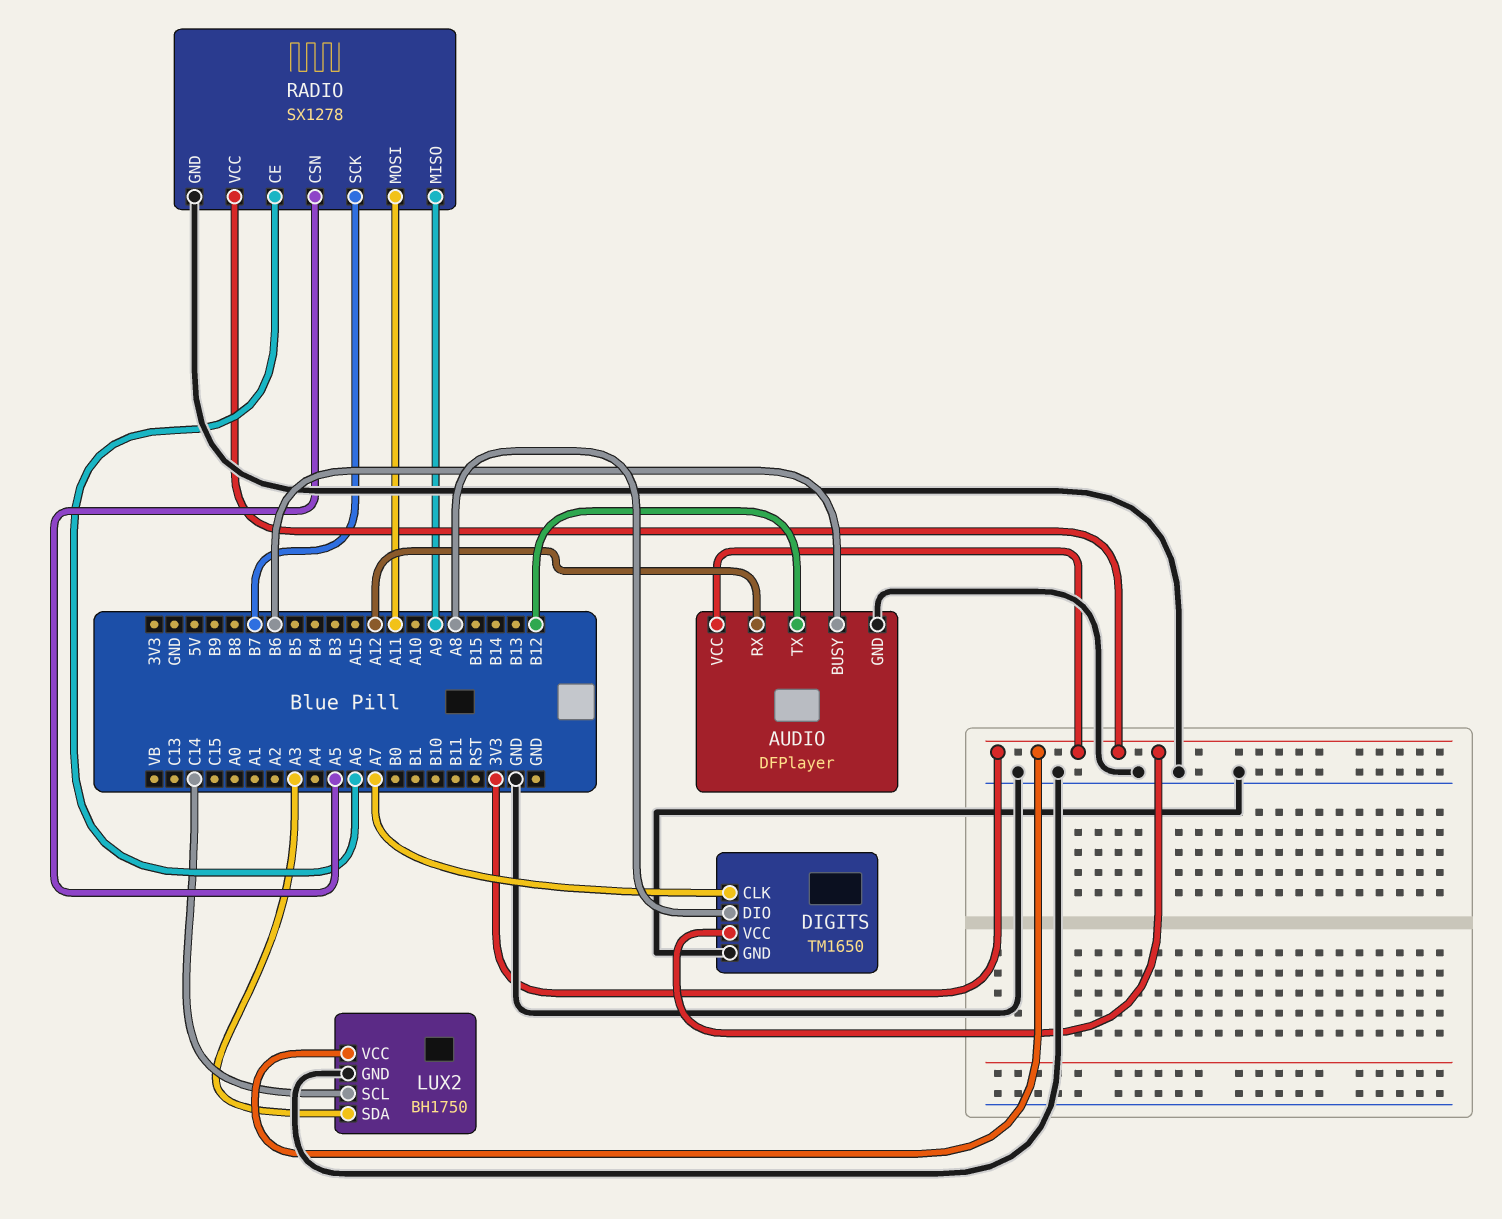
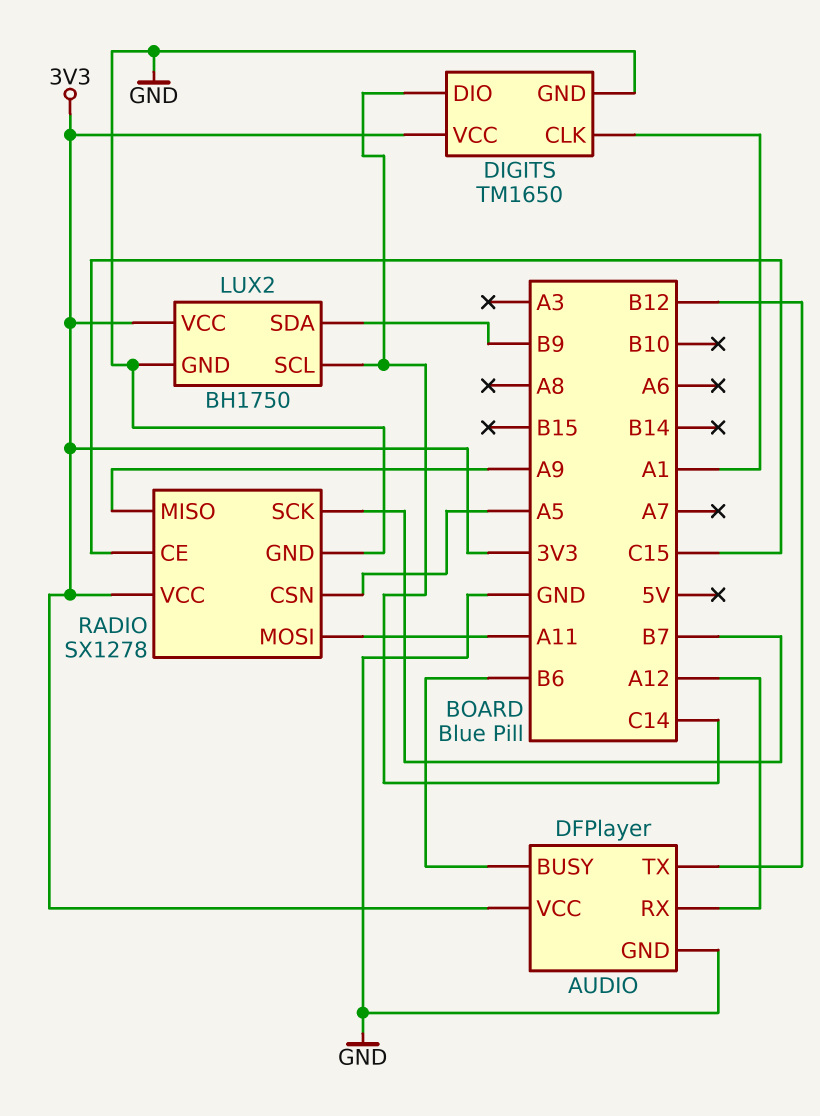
DIGITS pin CLK: A7 -> A1
DIGITS pin DIO: A8 -> C14
LUX2 pin SDA: A3 -> B9
RADIO pin CE: A6 -> C15

